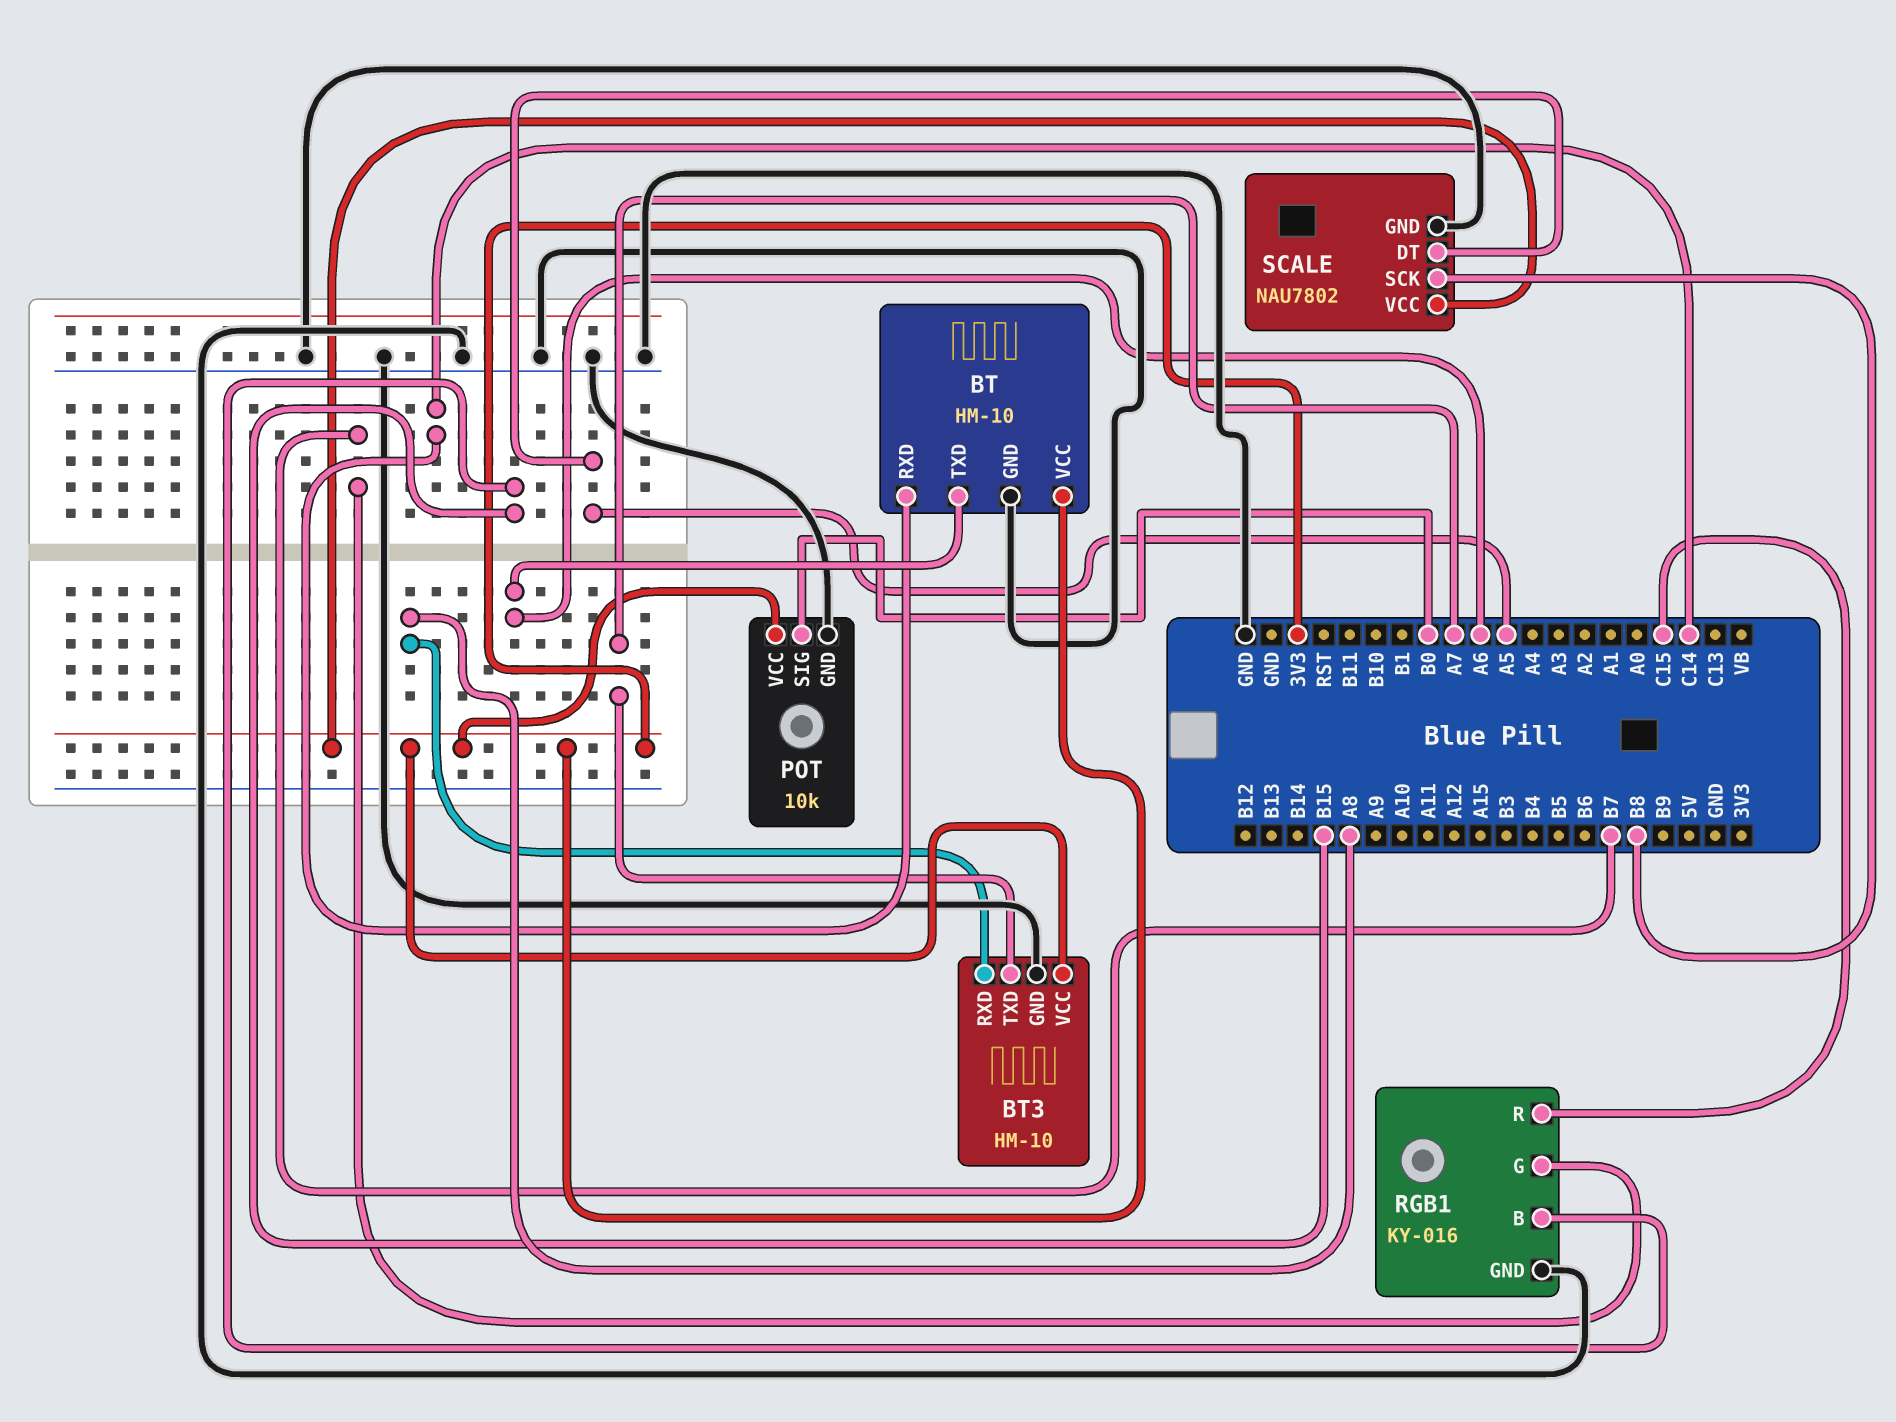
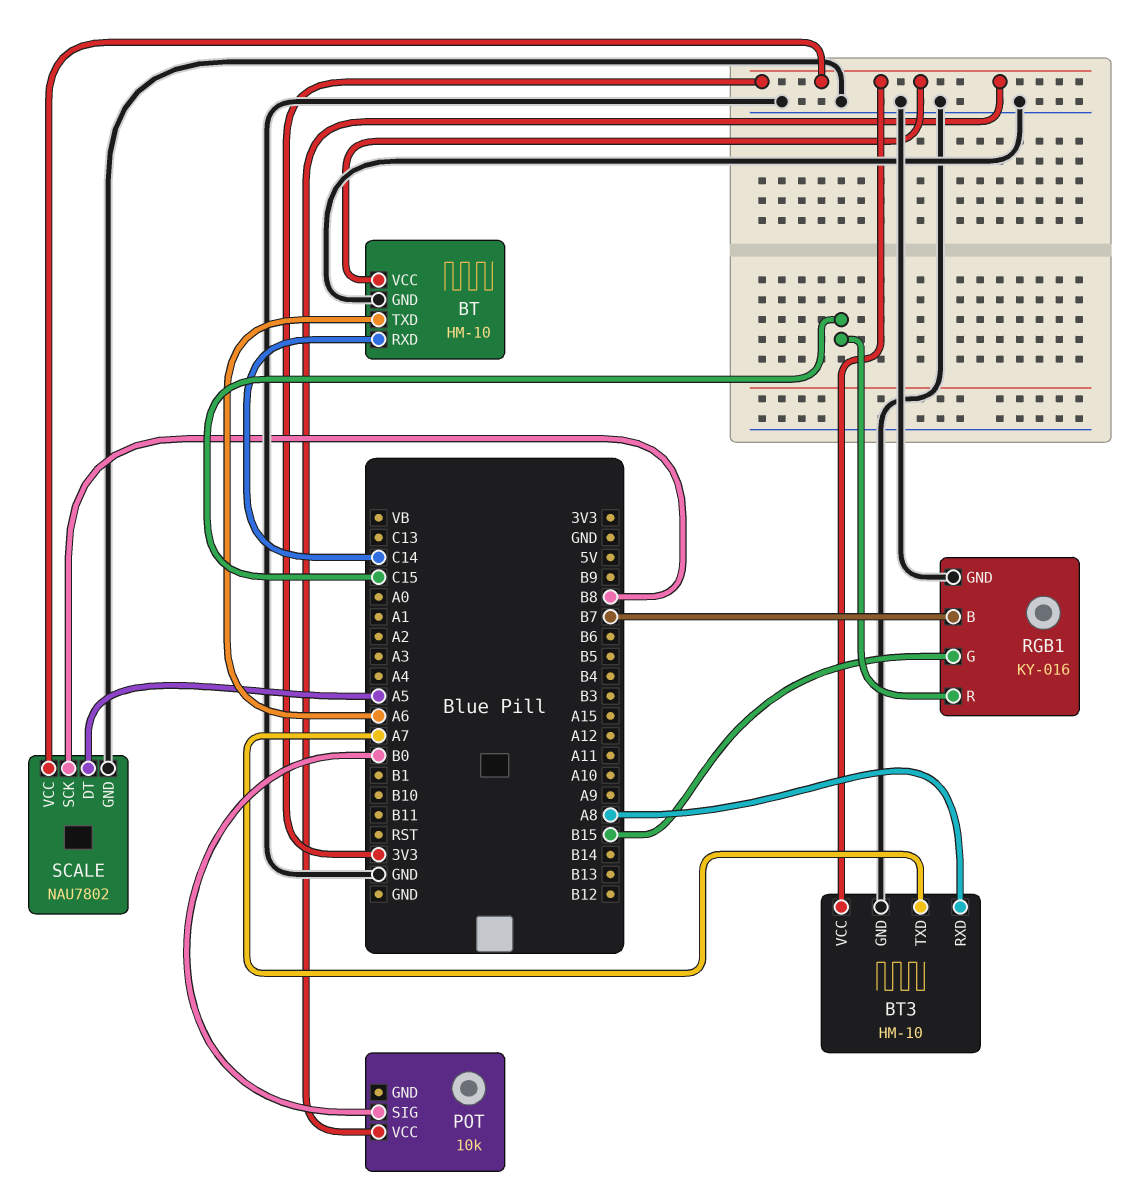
POT pin GND: GND -> none
RGB1 pin B: B15 -> B7
RGB1 pin G: B7 -> B15

